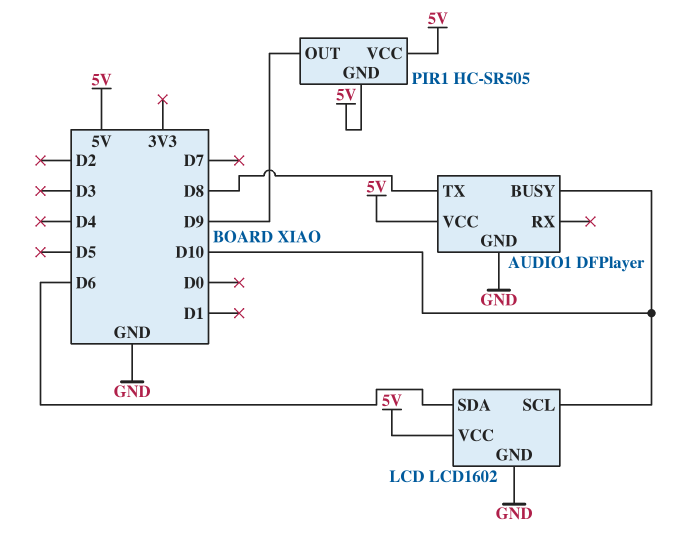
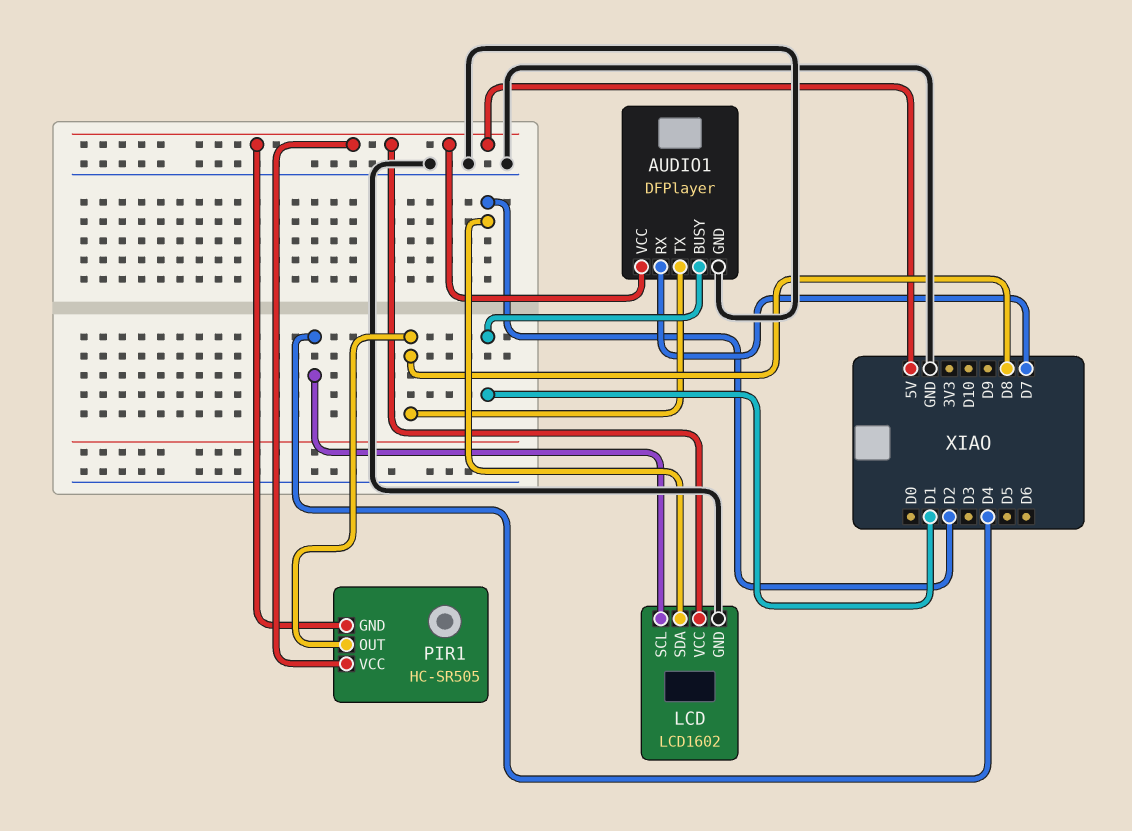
AUDIO1 pin BUSY: D10 -> D1
AUDIO1 pin RX: none -> D7
LCD pin SCL: D10 -> D4
LCD pin SDA: D6 -> D2
PIR1 pin OUT: D9 -> D8

